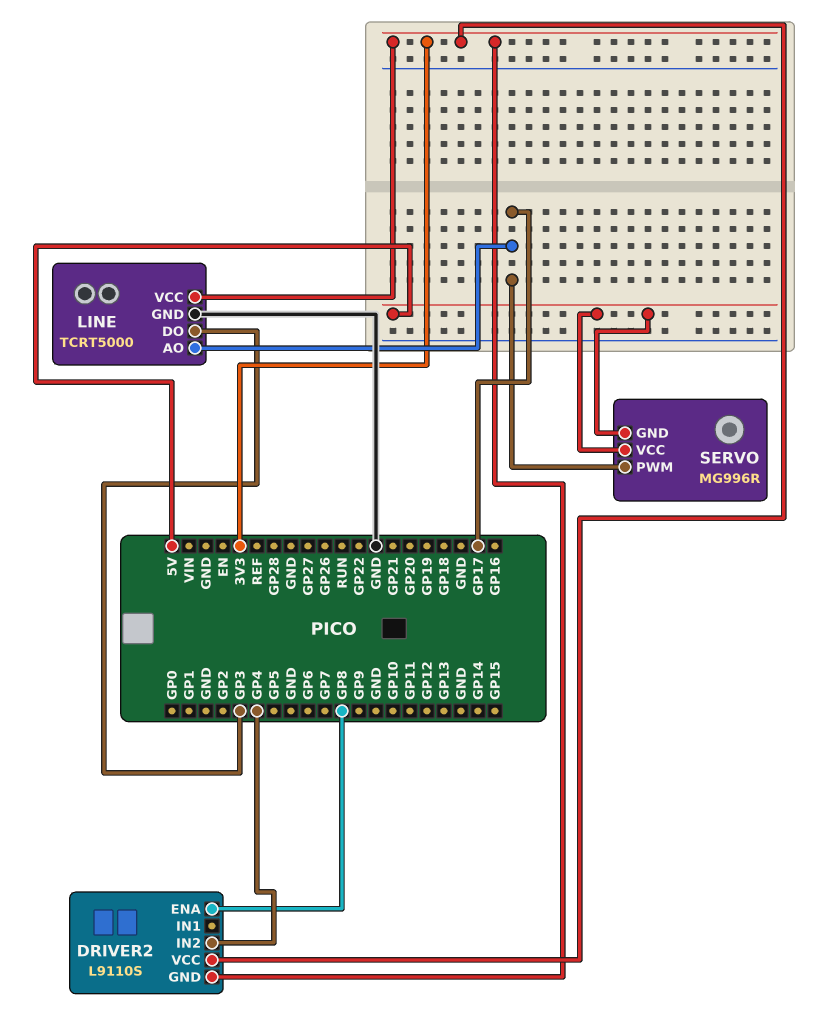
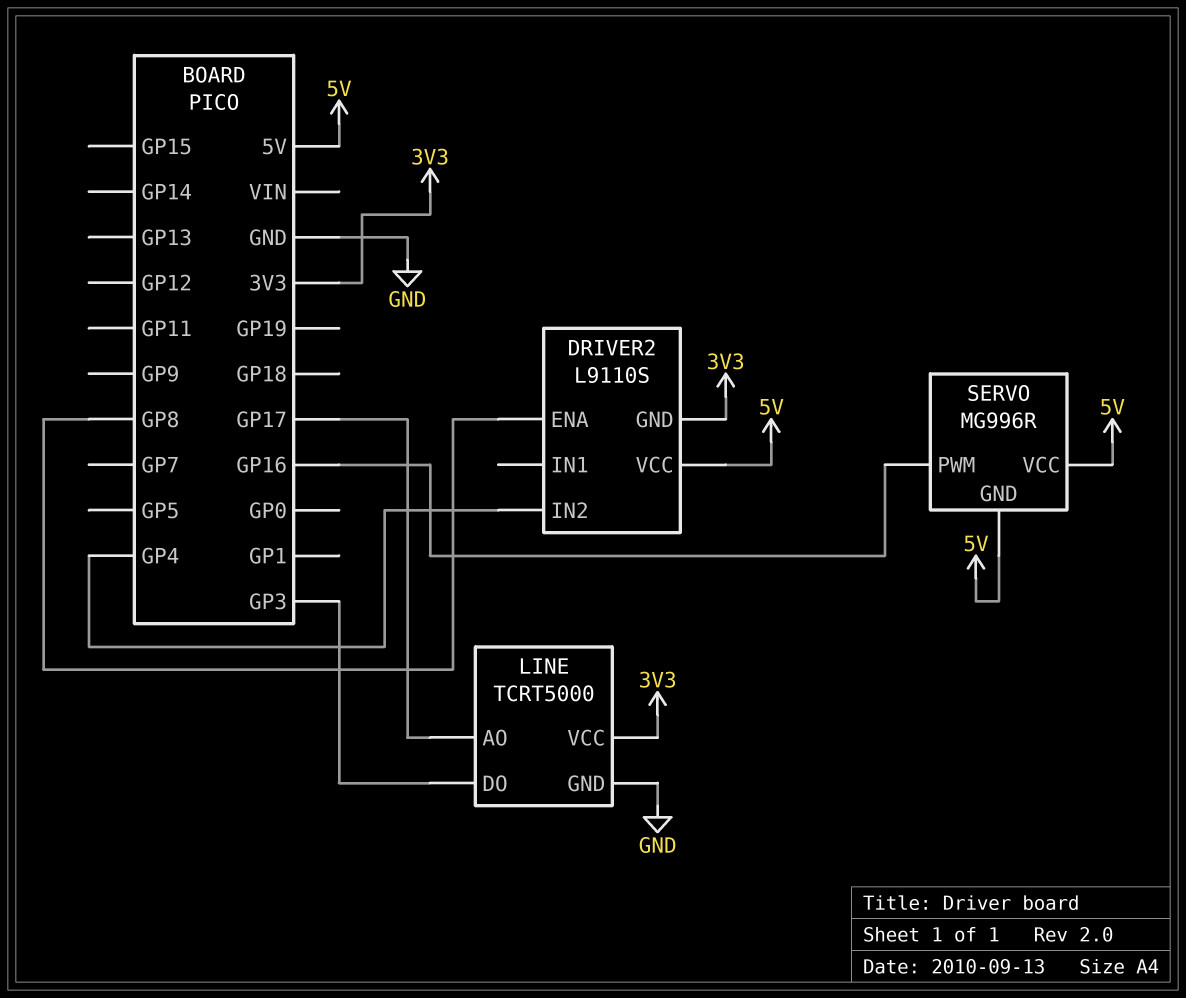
DRIVER2 pin VCC: 3V3 -> 5V
SERVO pin PWM: GP17 -> GP16

